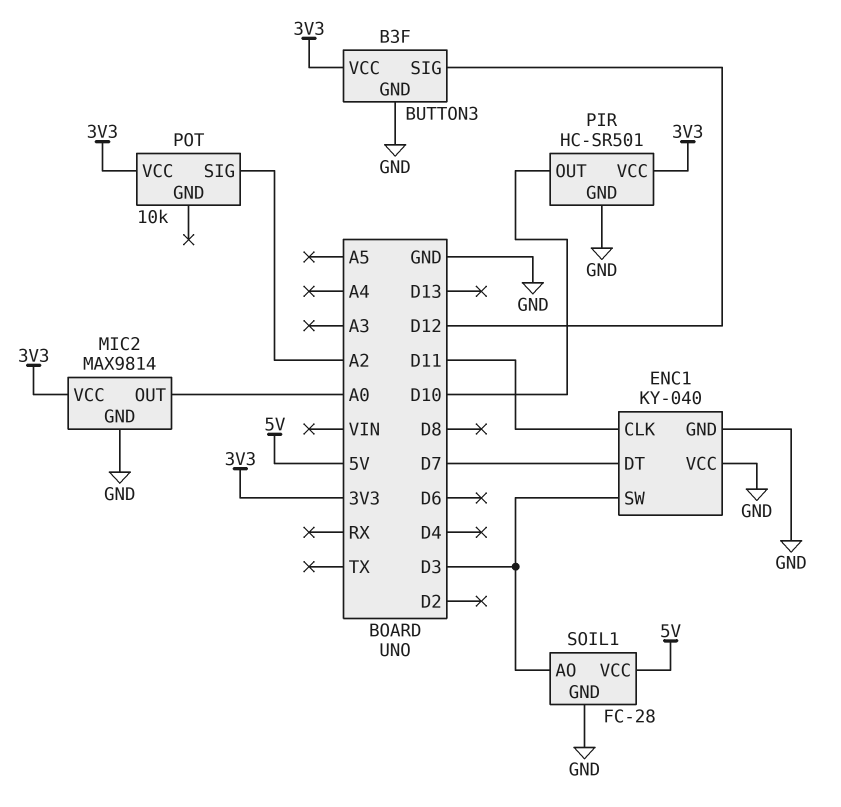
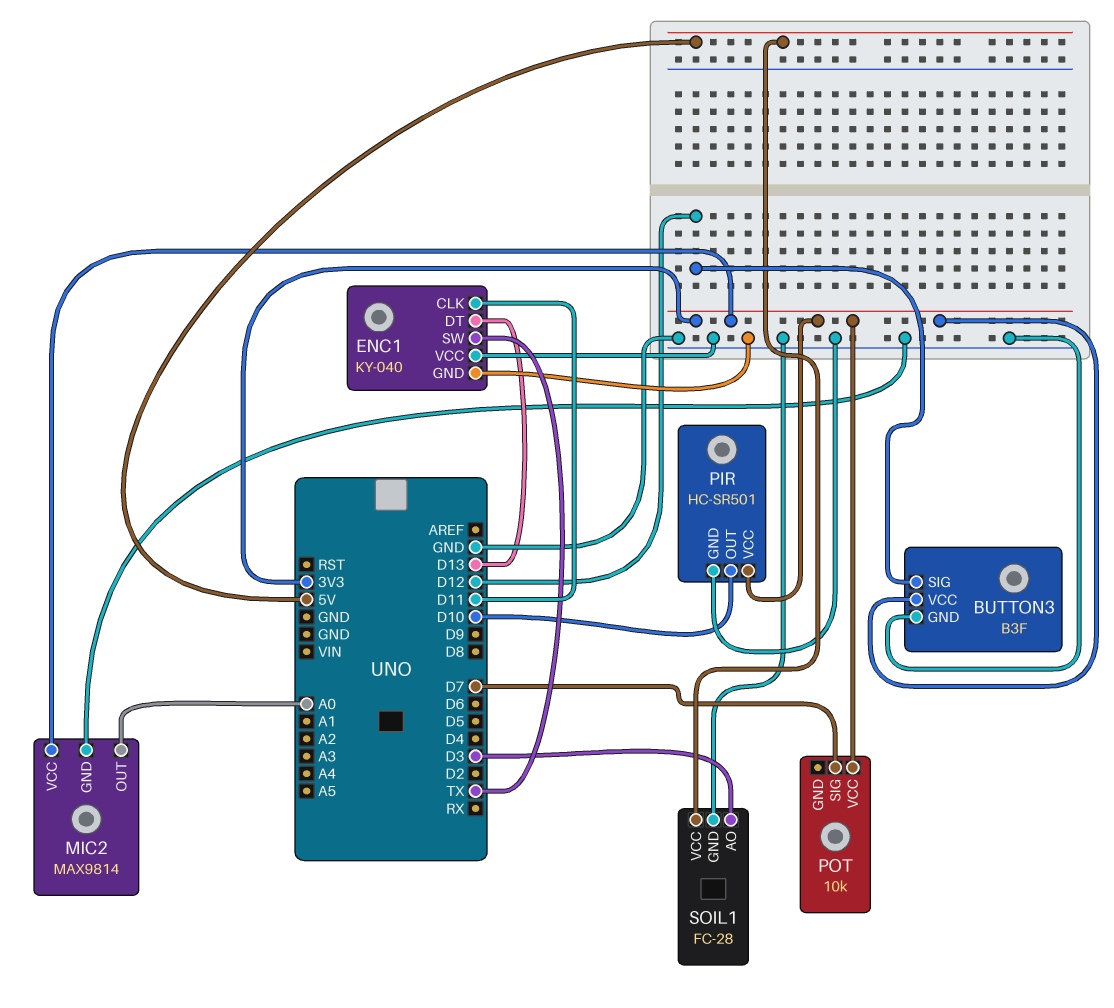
ENC1 pin DT: D7 -> D13
ENC1 pin SW: D3 -> TX
POT pin SIG: A2 -> D7

